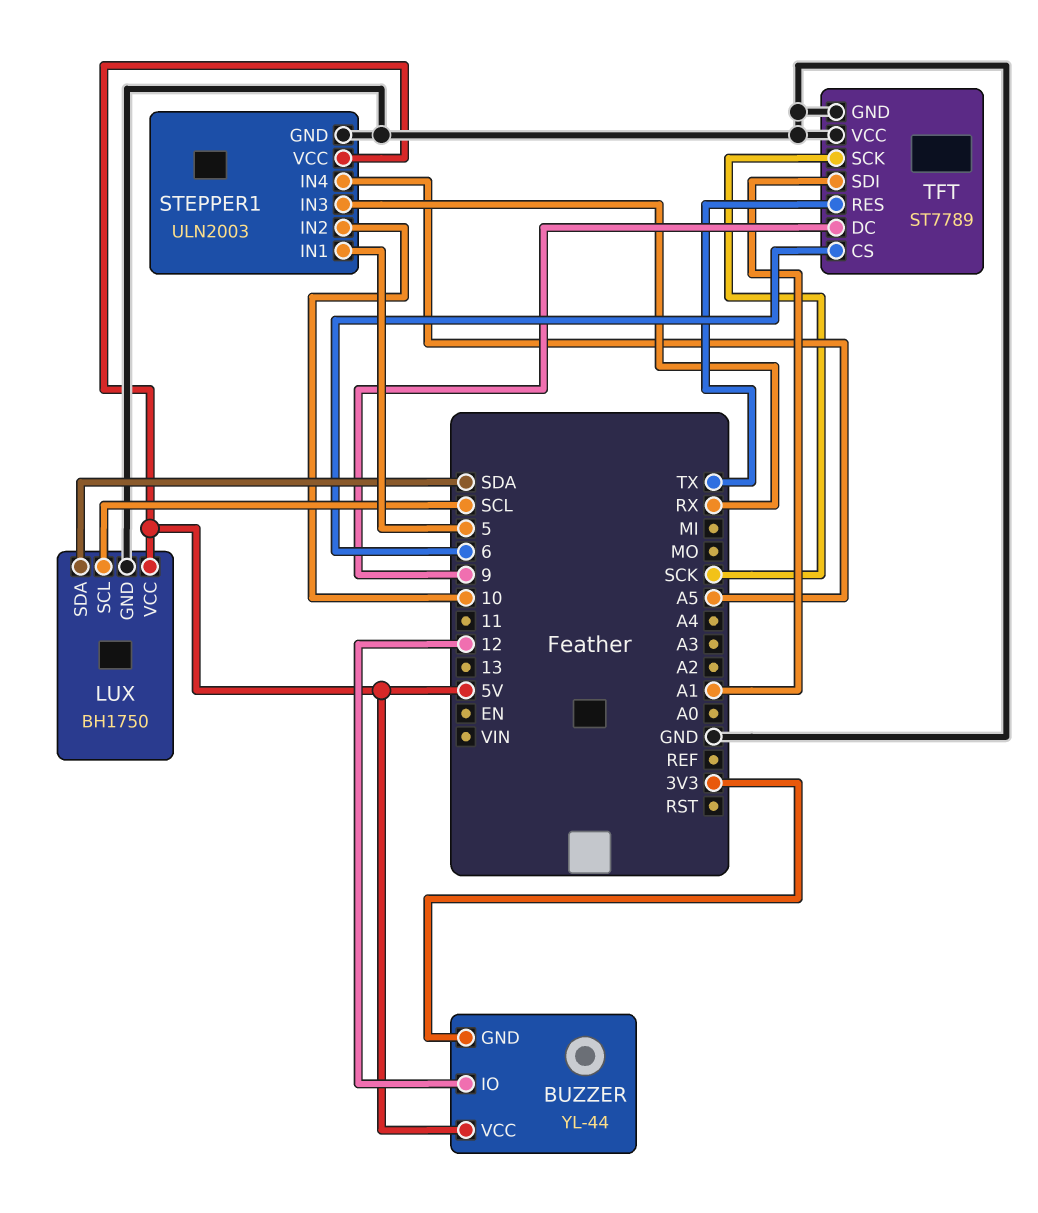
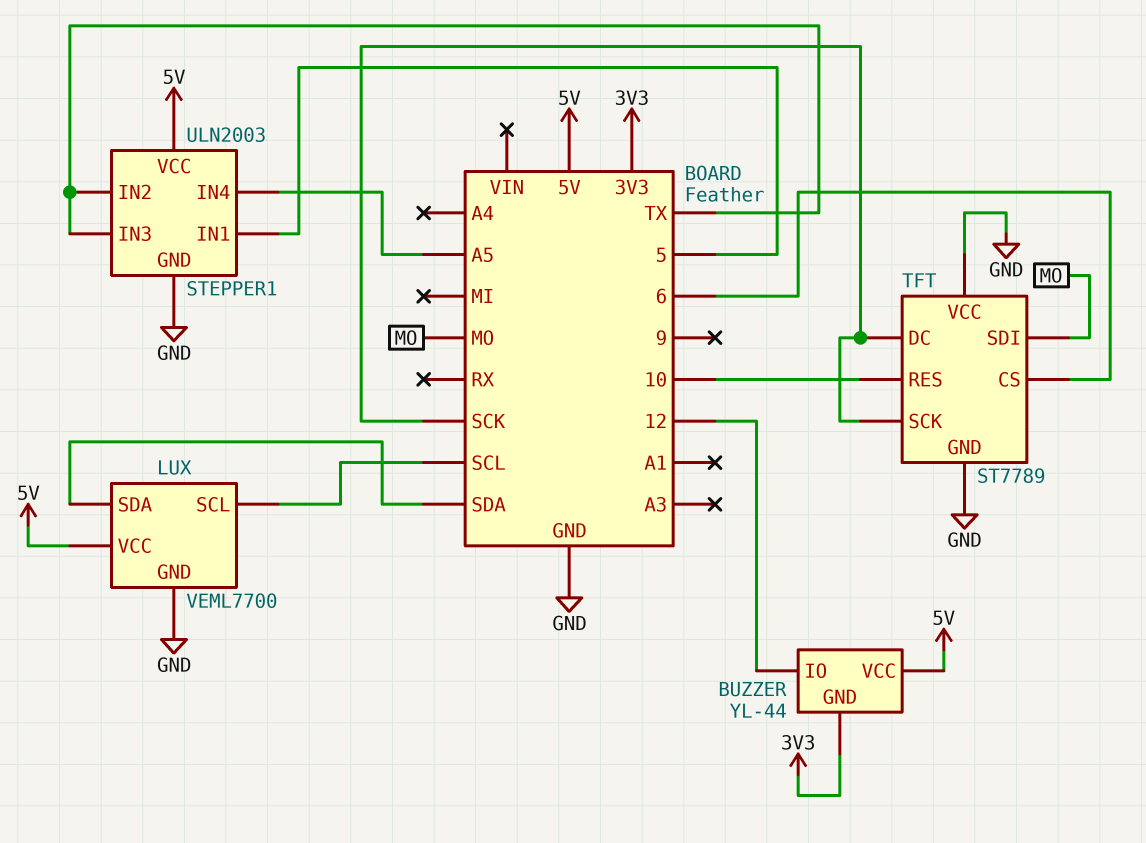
LUX: BH1750 -> VEML7700
STEPPER1 pin IN2: 10 -> TX
STEPPER1 pin IN3: RX -> TX
TFT pin DC: 9 -> SCK
TFT pin RES: TX -> 10
TFT pin SDI: A1 -> MO

